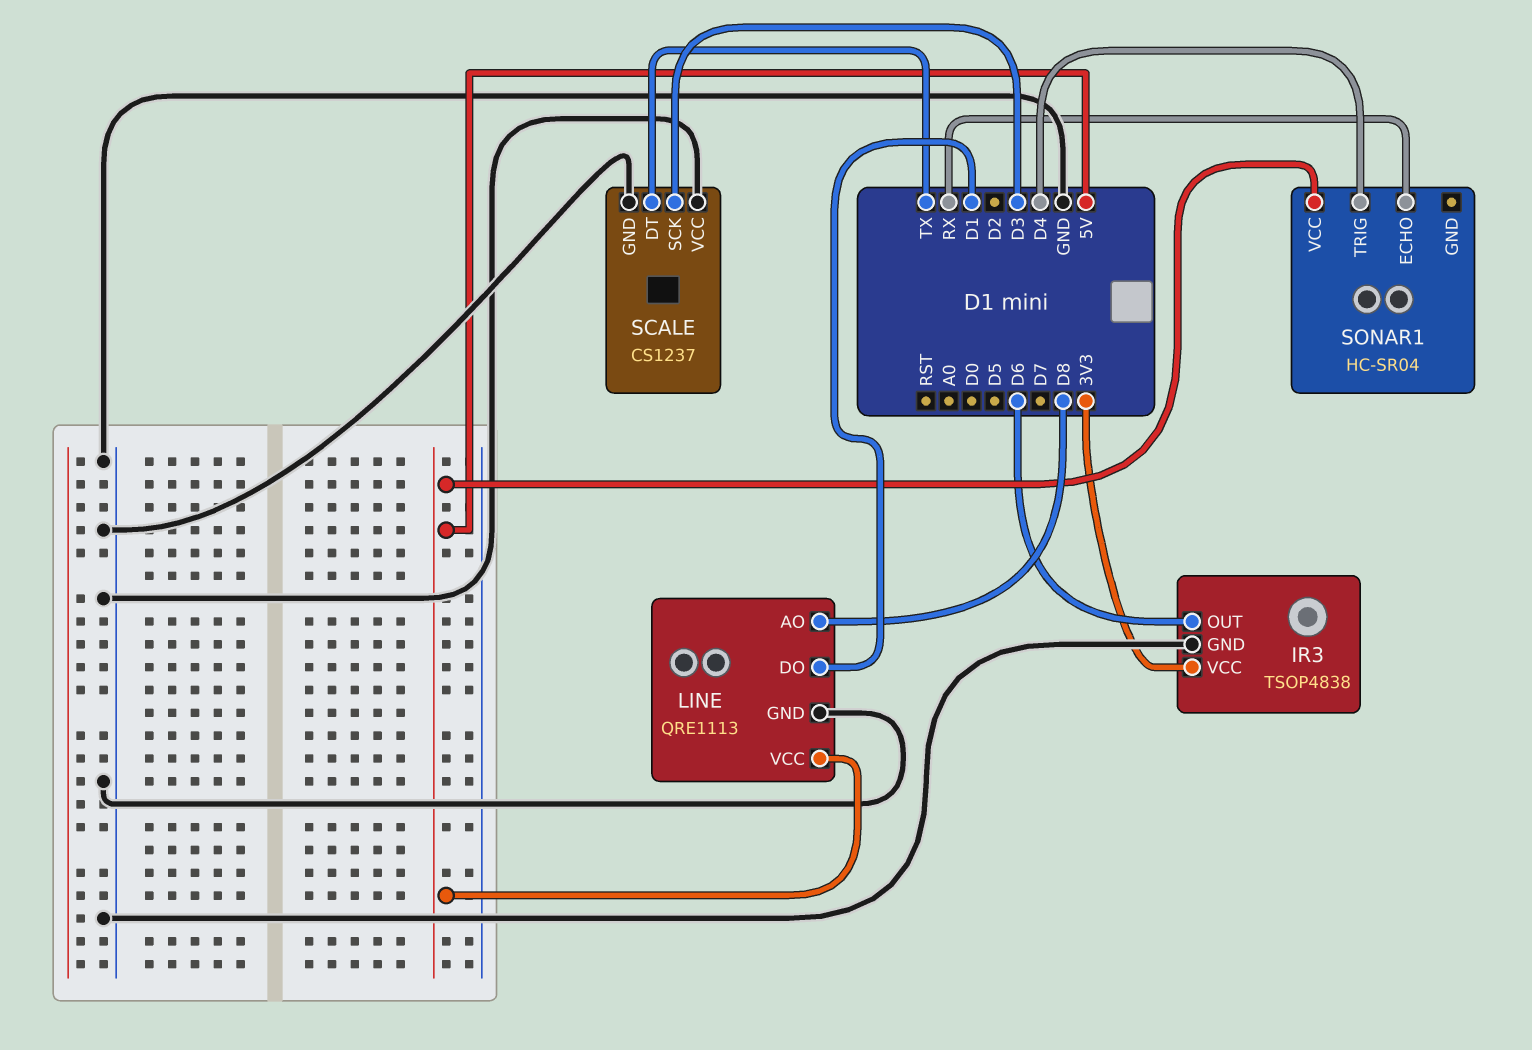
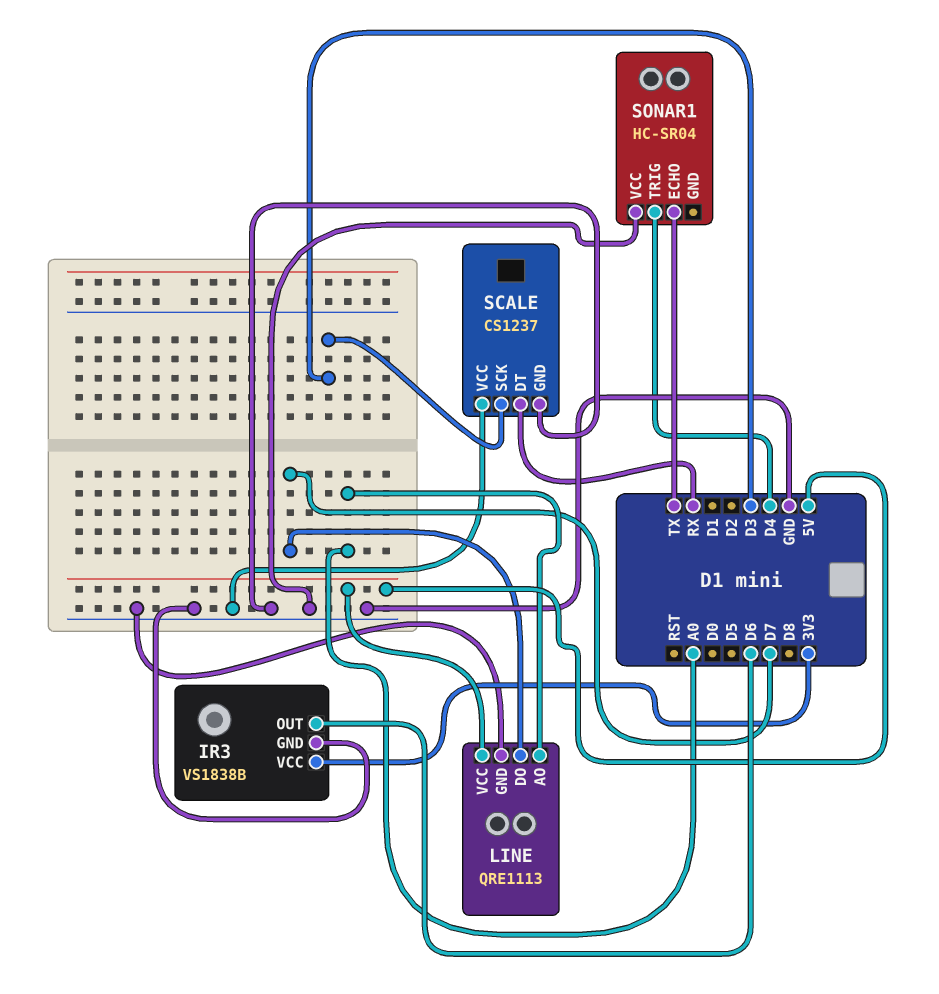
IR3: TSOP4838 -> VS1838B
LINE pin AO: D8 -> A0
LINE pin DO: D1 -> D7
SCALE pin DT: TX -> RX
SONAR1 pin ECHO: RX -> TX
SONAR1 pin VCC: 5V -> GND

